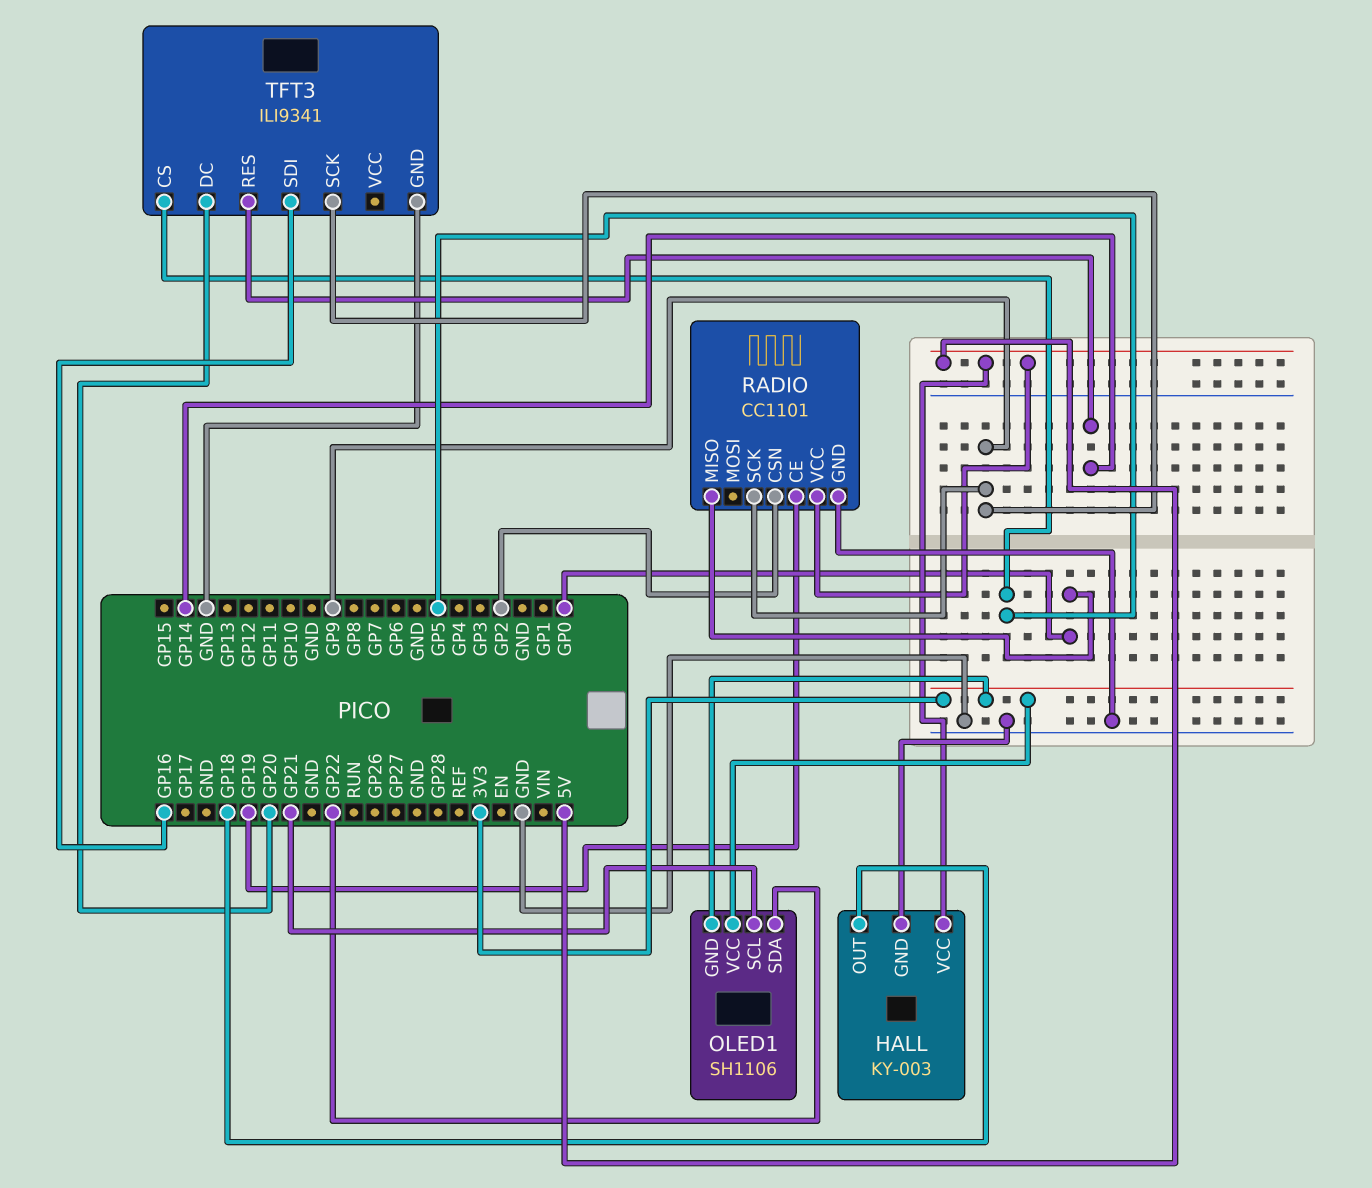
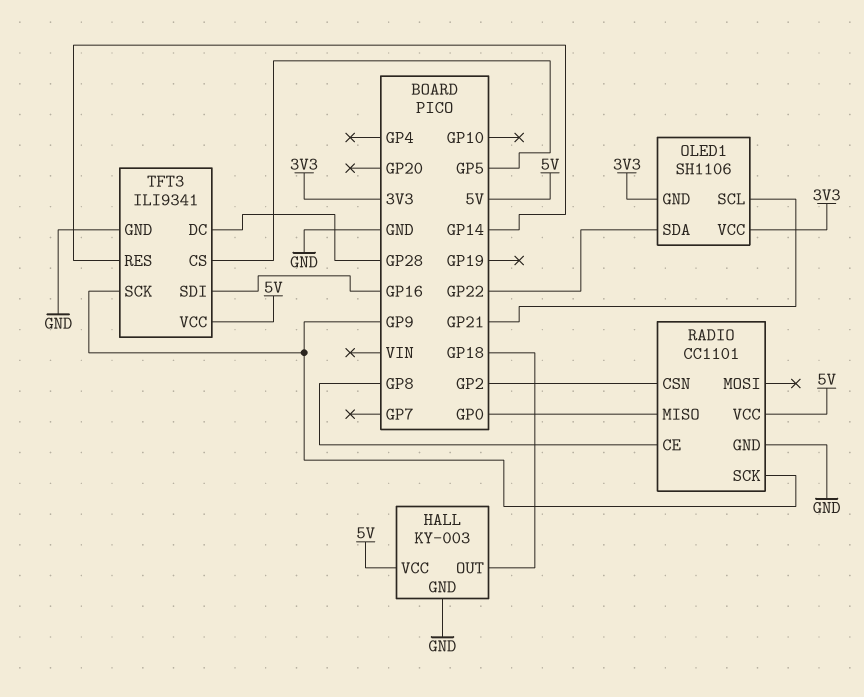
RADIO pin CE: GP19 -> GP8
TFT3 pin DC: GP20 -> GP28
TFT3 pin VCC: none -> 5V

